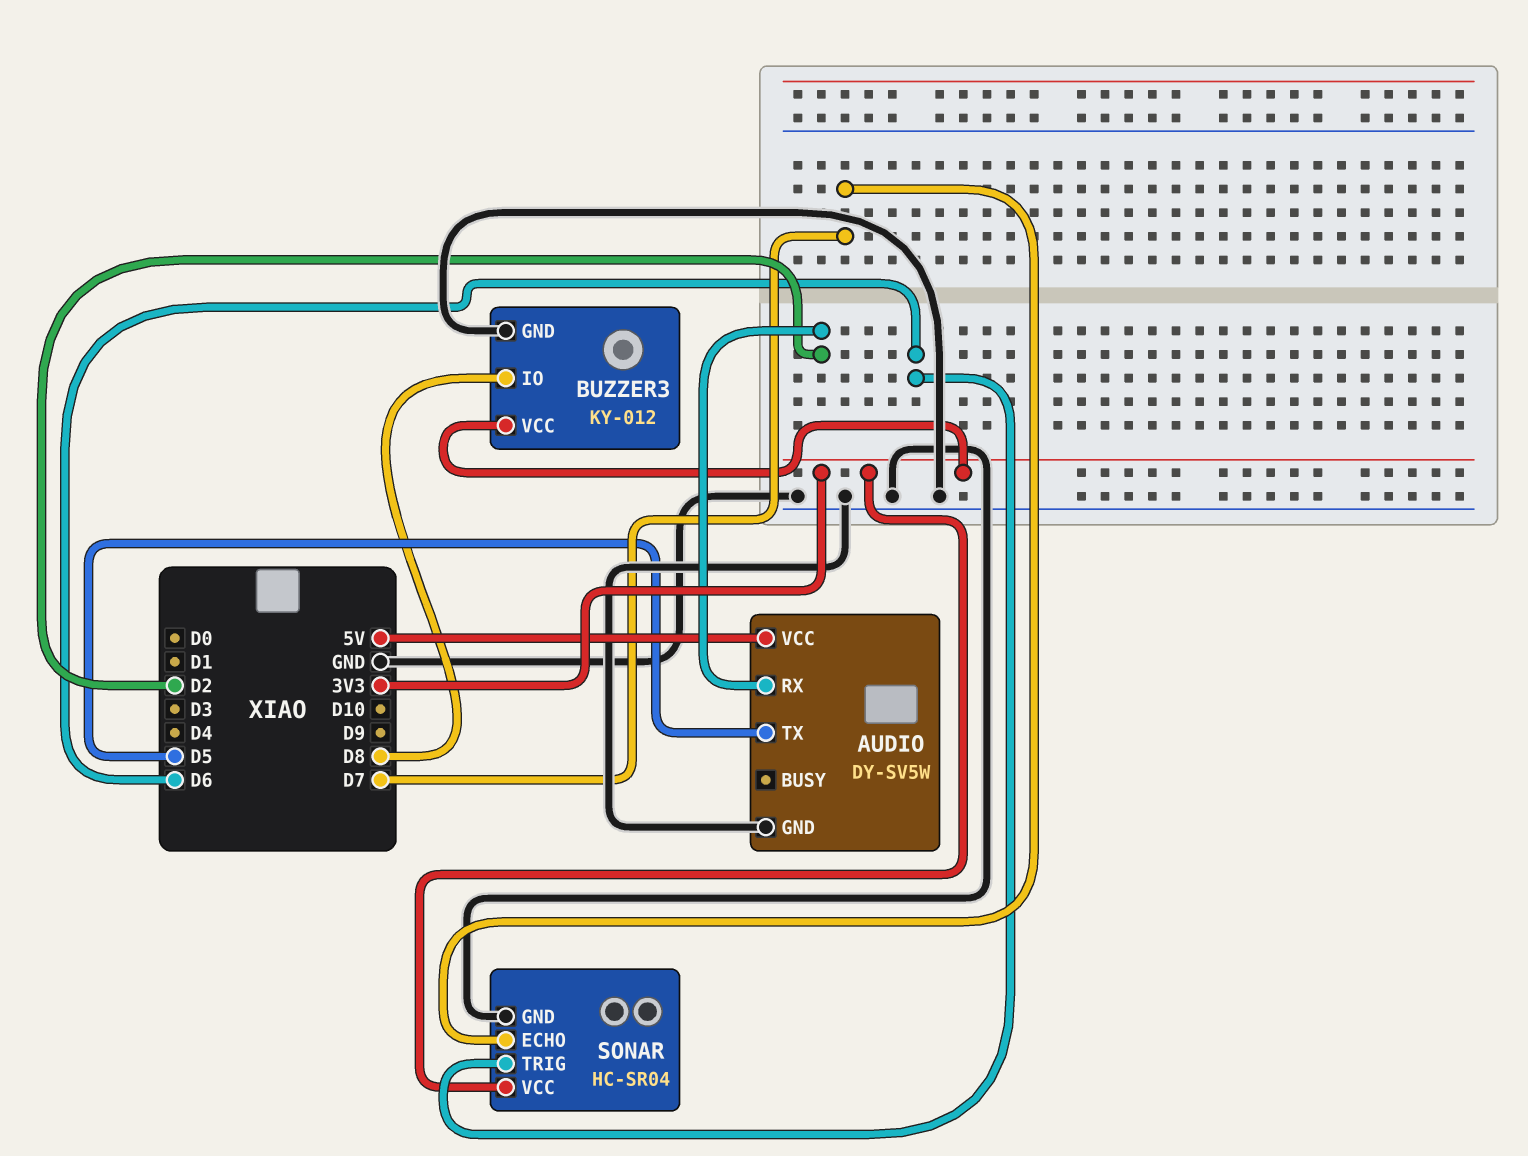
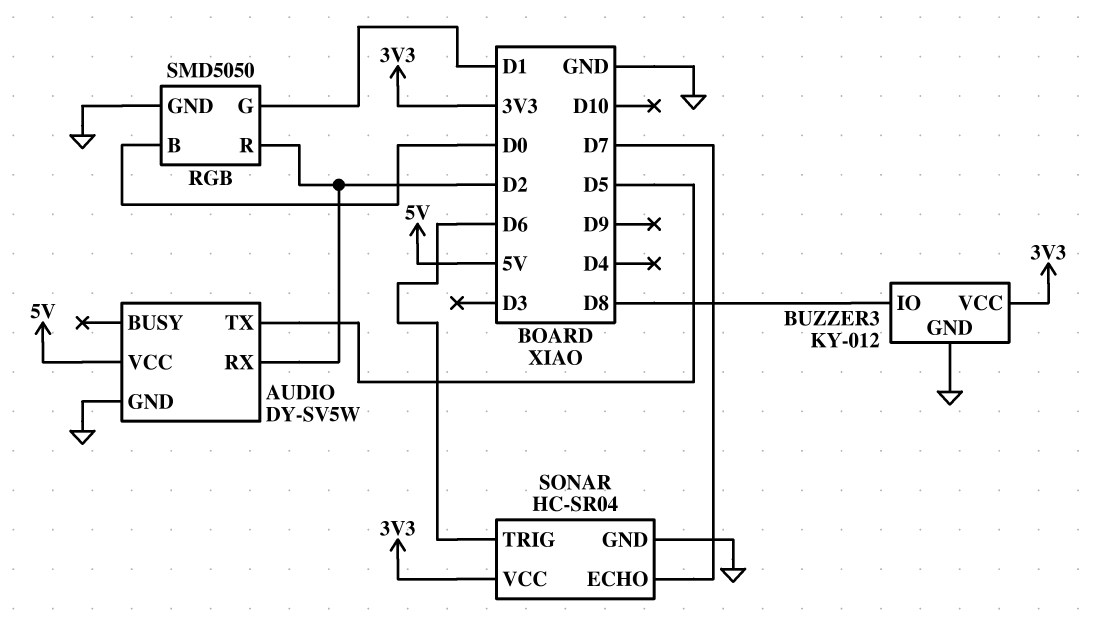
RGB: none -> SMD5050
RGB pin B: none -> D0
RGB pin G: none -> D1
RGB pin GND: none -> GND
RGB pin R: none -> D2

